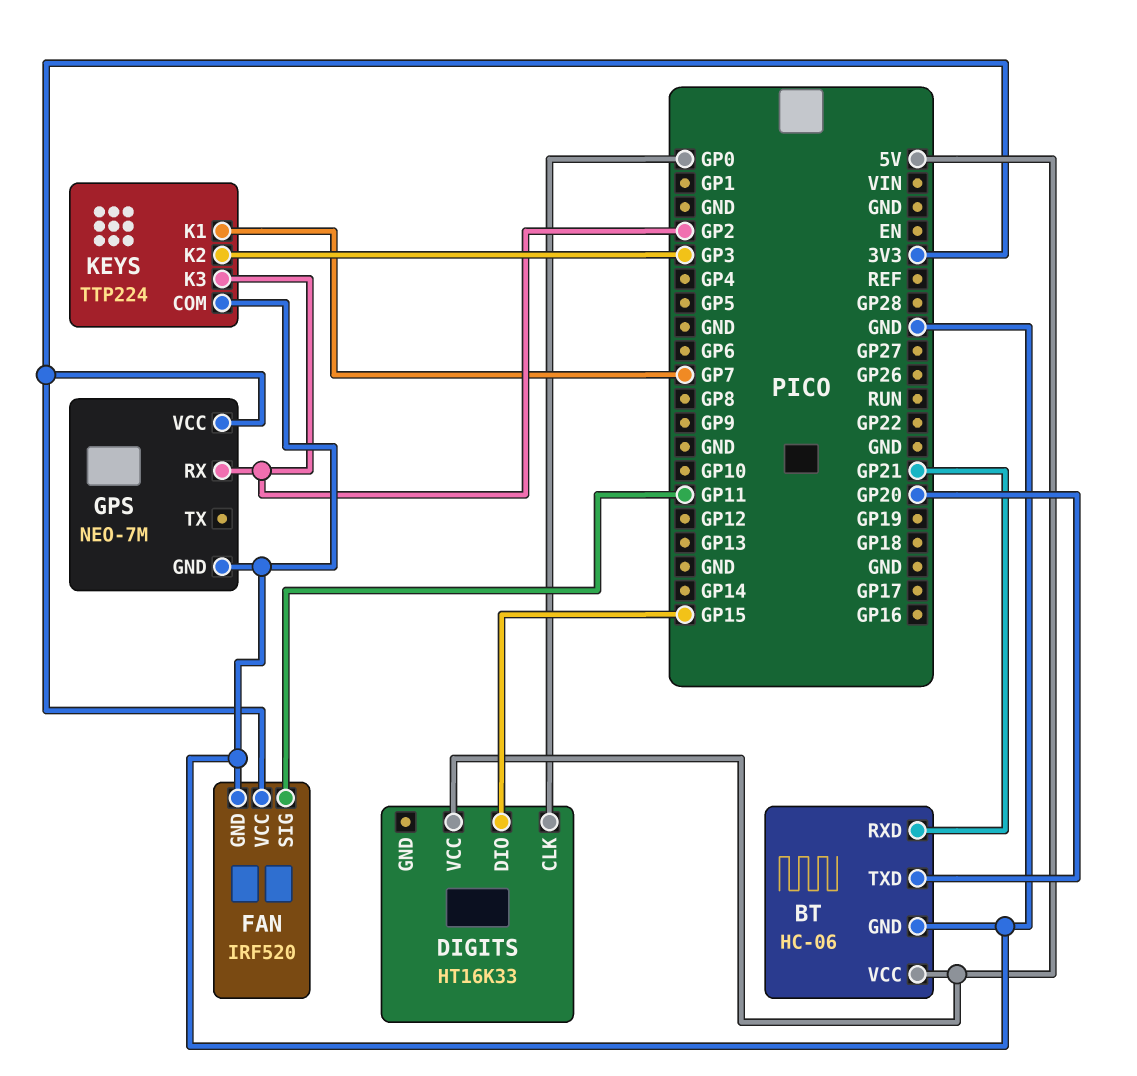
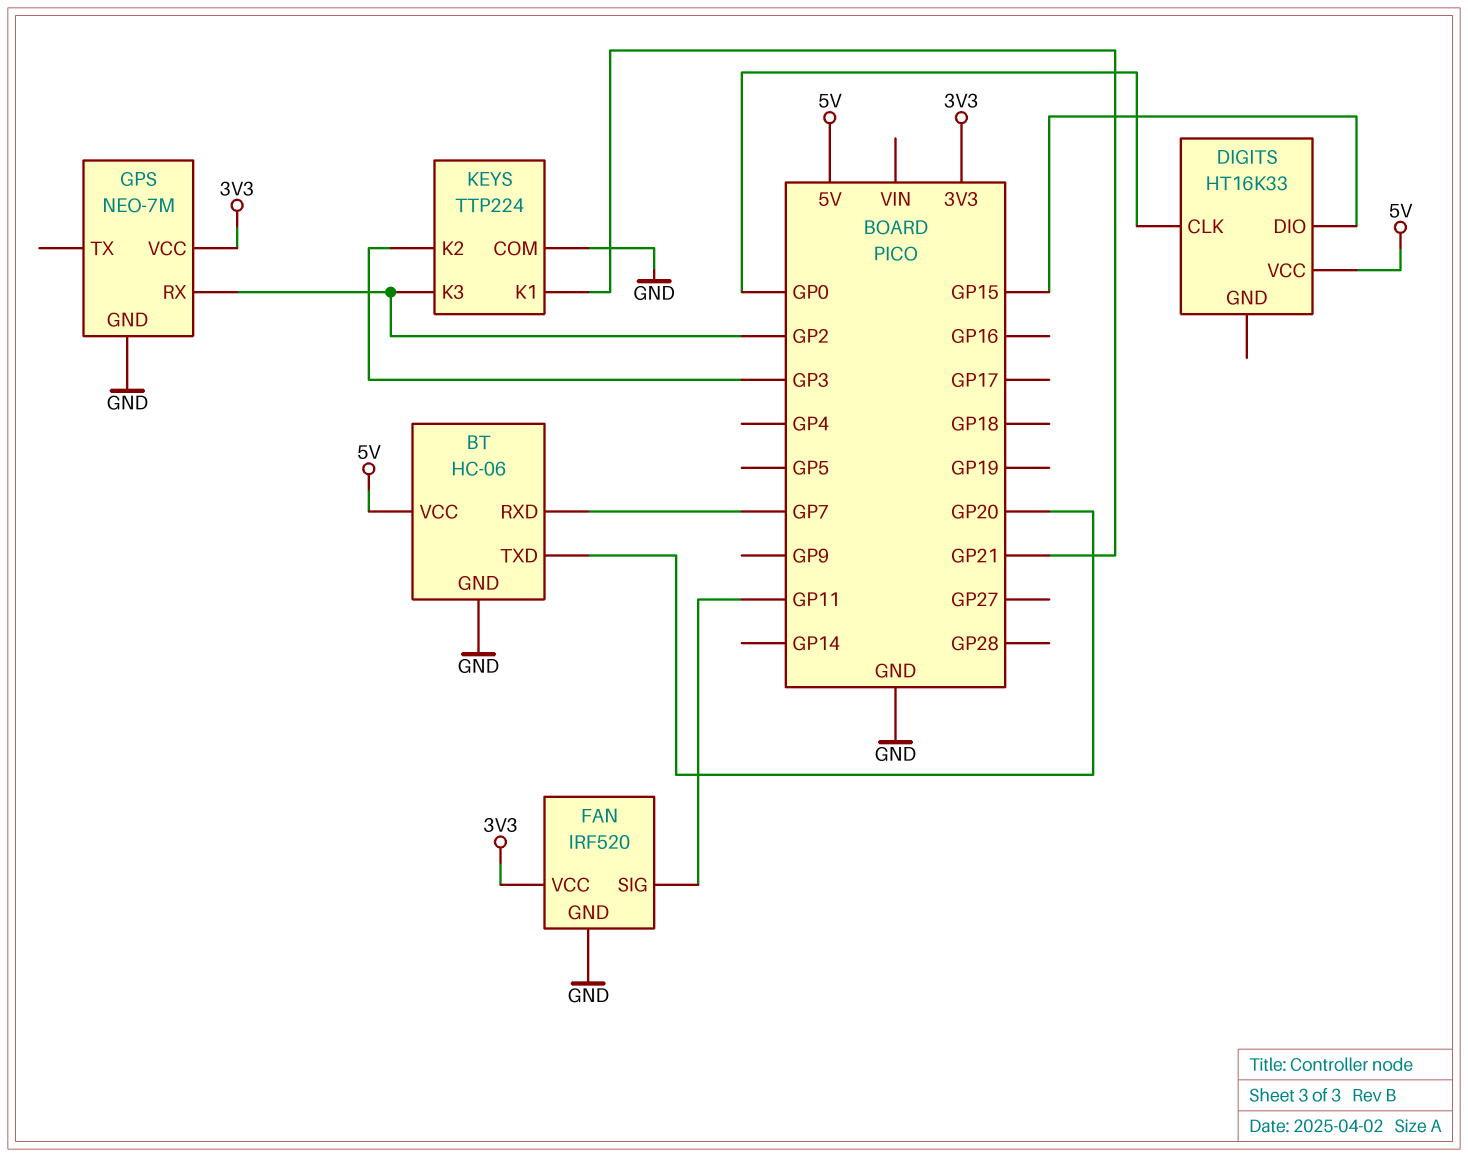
BT pin RXD: GP21 -> GP7
KEYS pin K1: GP7 -> GP21

